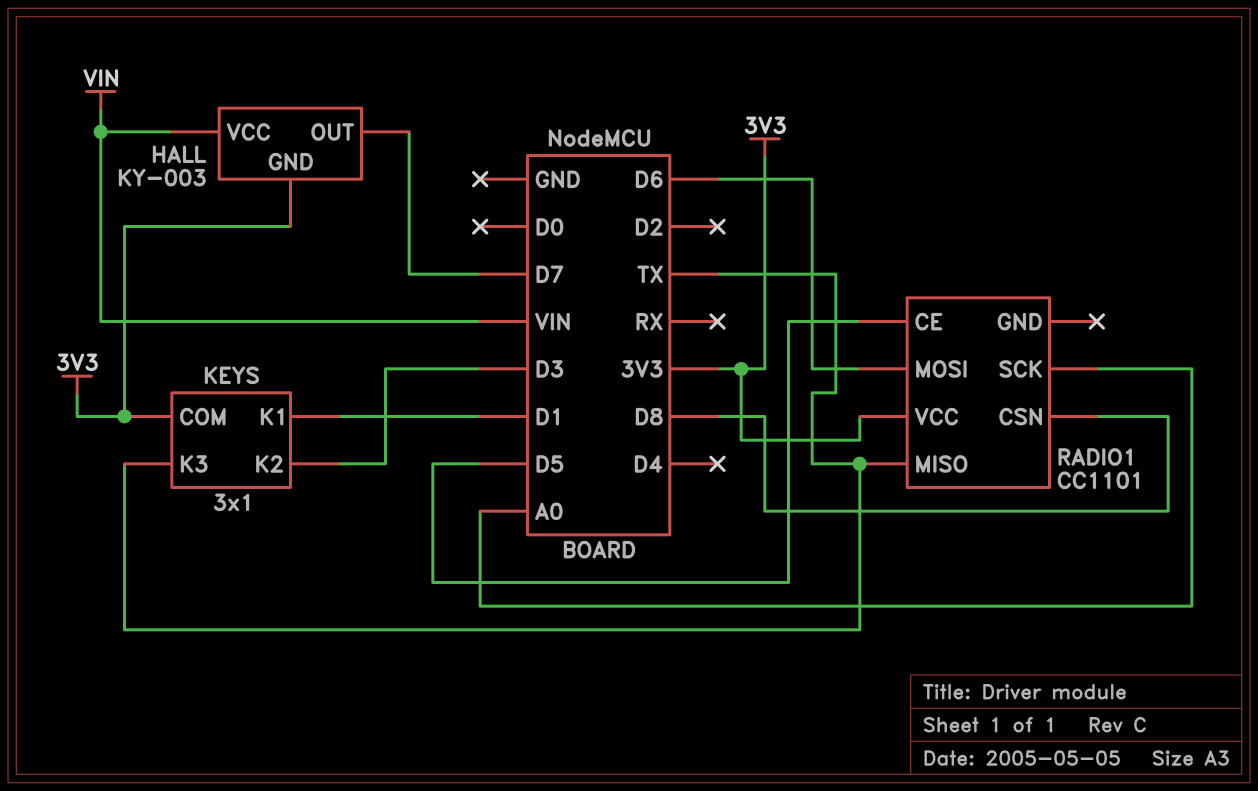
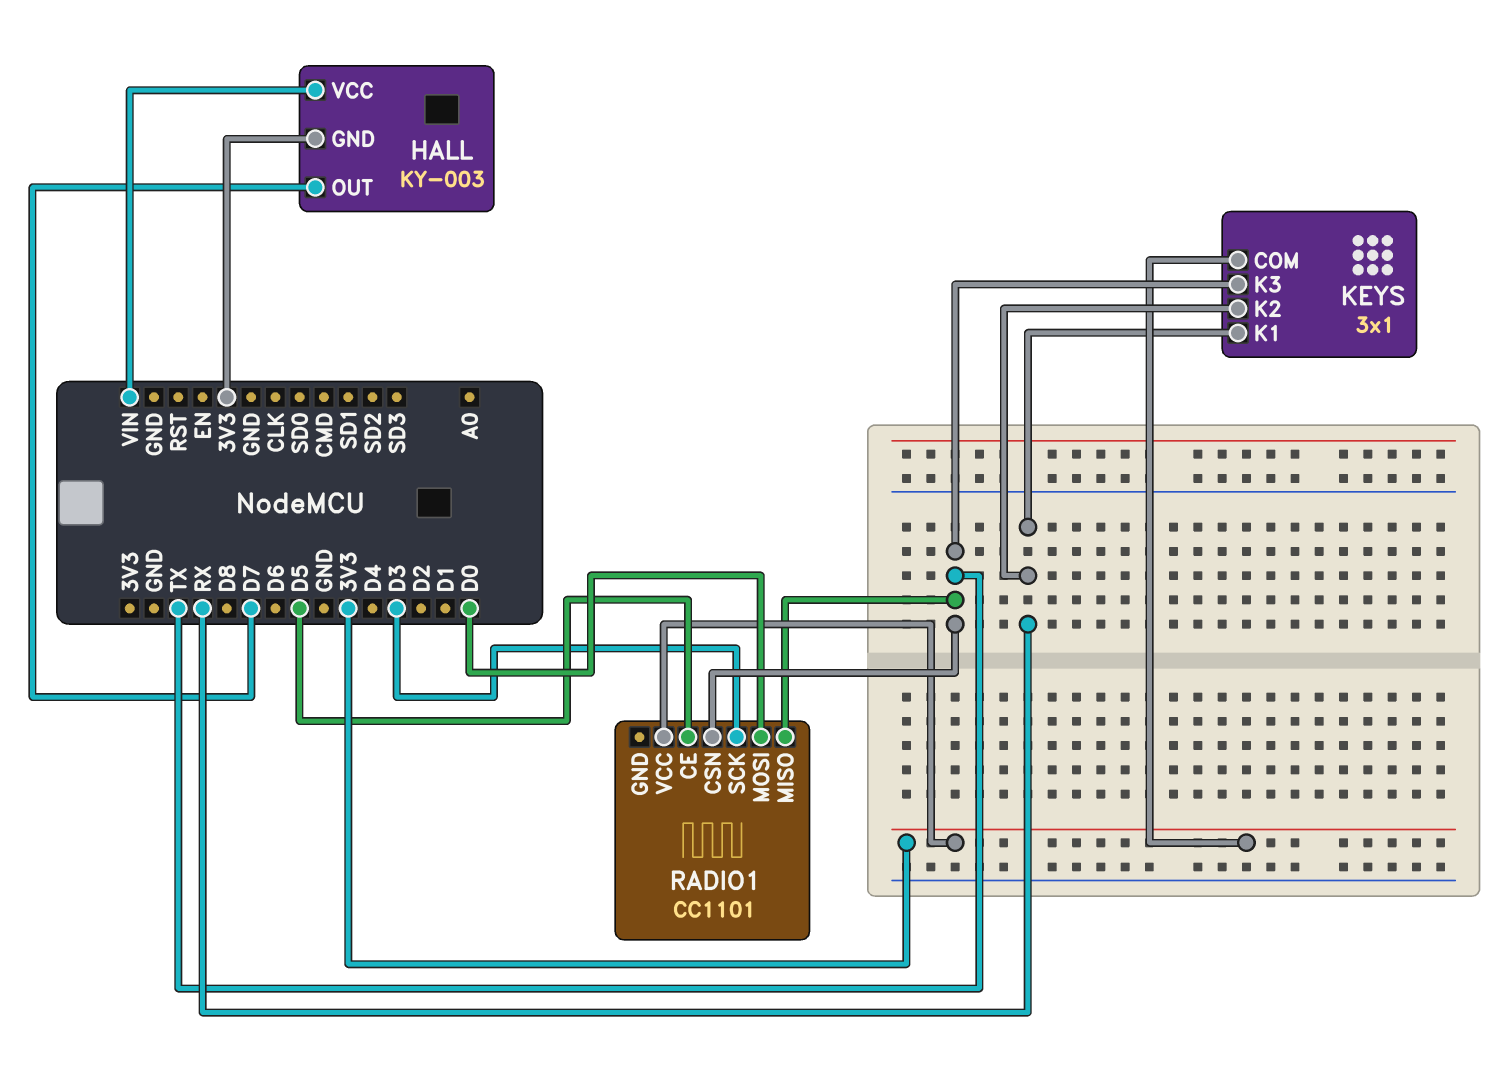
KEYS pin K1: D1 -> RX
KEYS pin K2: D3 -> RX
RADIO1 pin CSN: D8 -> TX
RADIO1 pin MOSI: D6 -> D0
RADIO1 pin SCK: A0 -> D3

